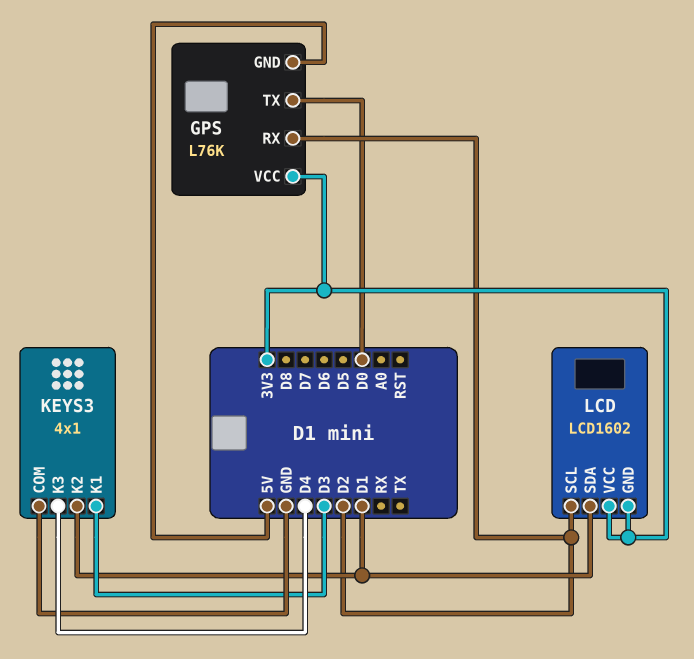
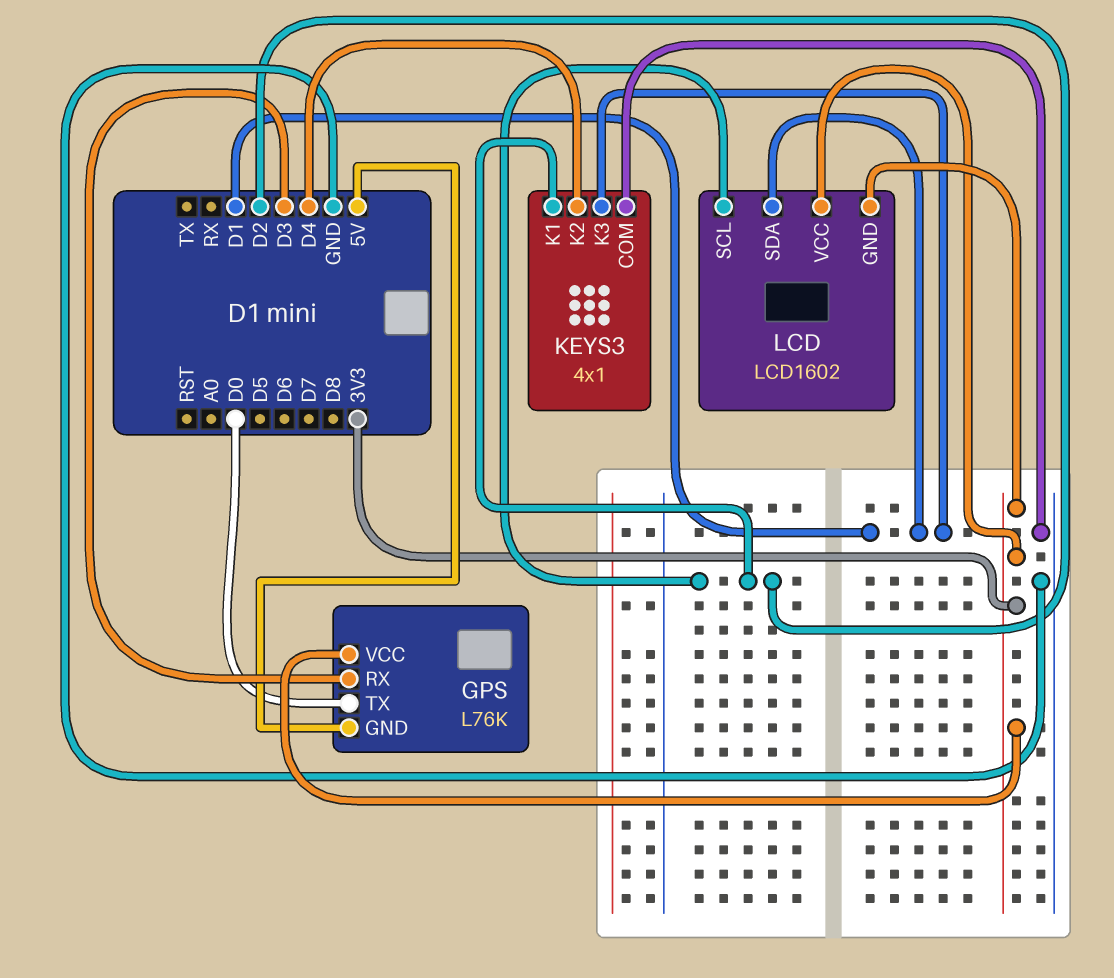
GPS pin RX: D2 -> D3
KEYS3 pin K1: D3 -> D2
KEYS3 pin K2: D1 -> D4
KEYS3 pin K3: D4 -> D1

